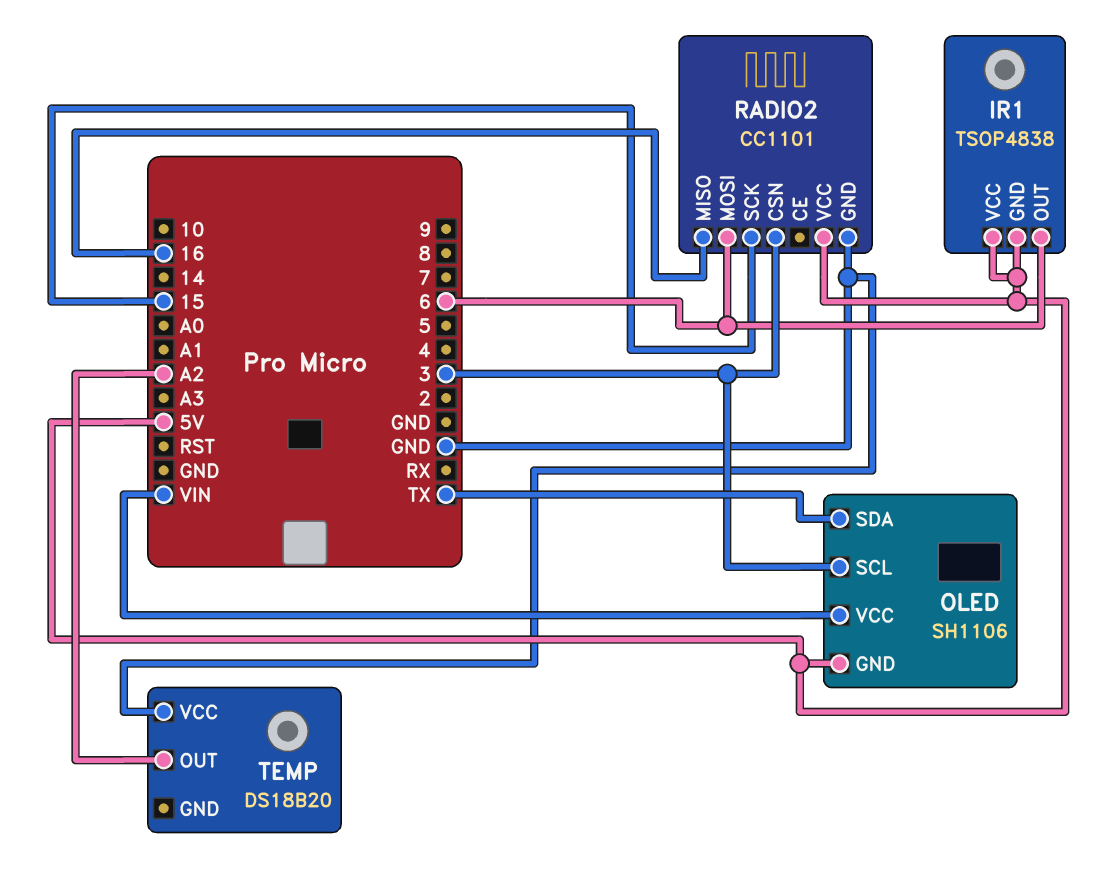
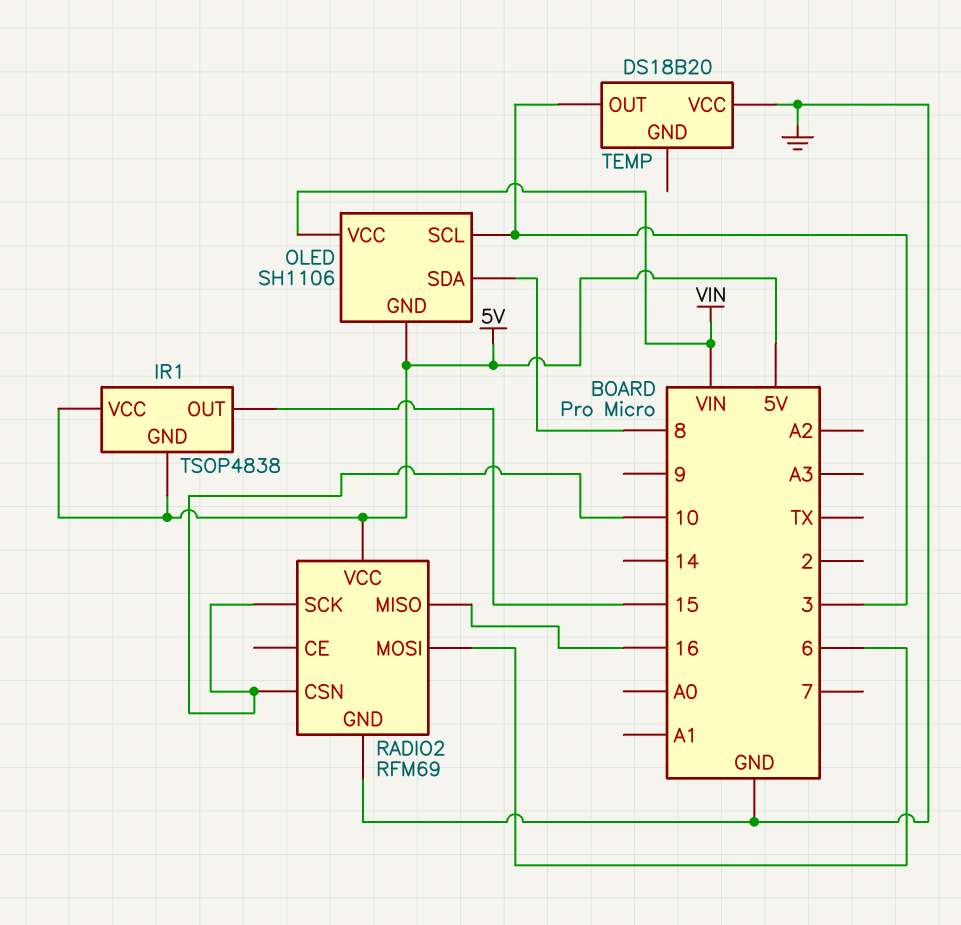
IR1 pin OUT: 6 -> 15
OLED pin SDA: TX -> 8
RADIO2: CC1101 -> RFM69
RADIO2 pin CSN: 3 -> 10
RADIO2 pin SCK: 15 -> 10
TEMP pin OUT: A2 -> 3

